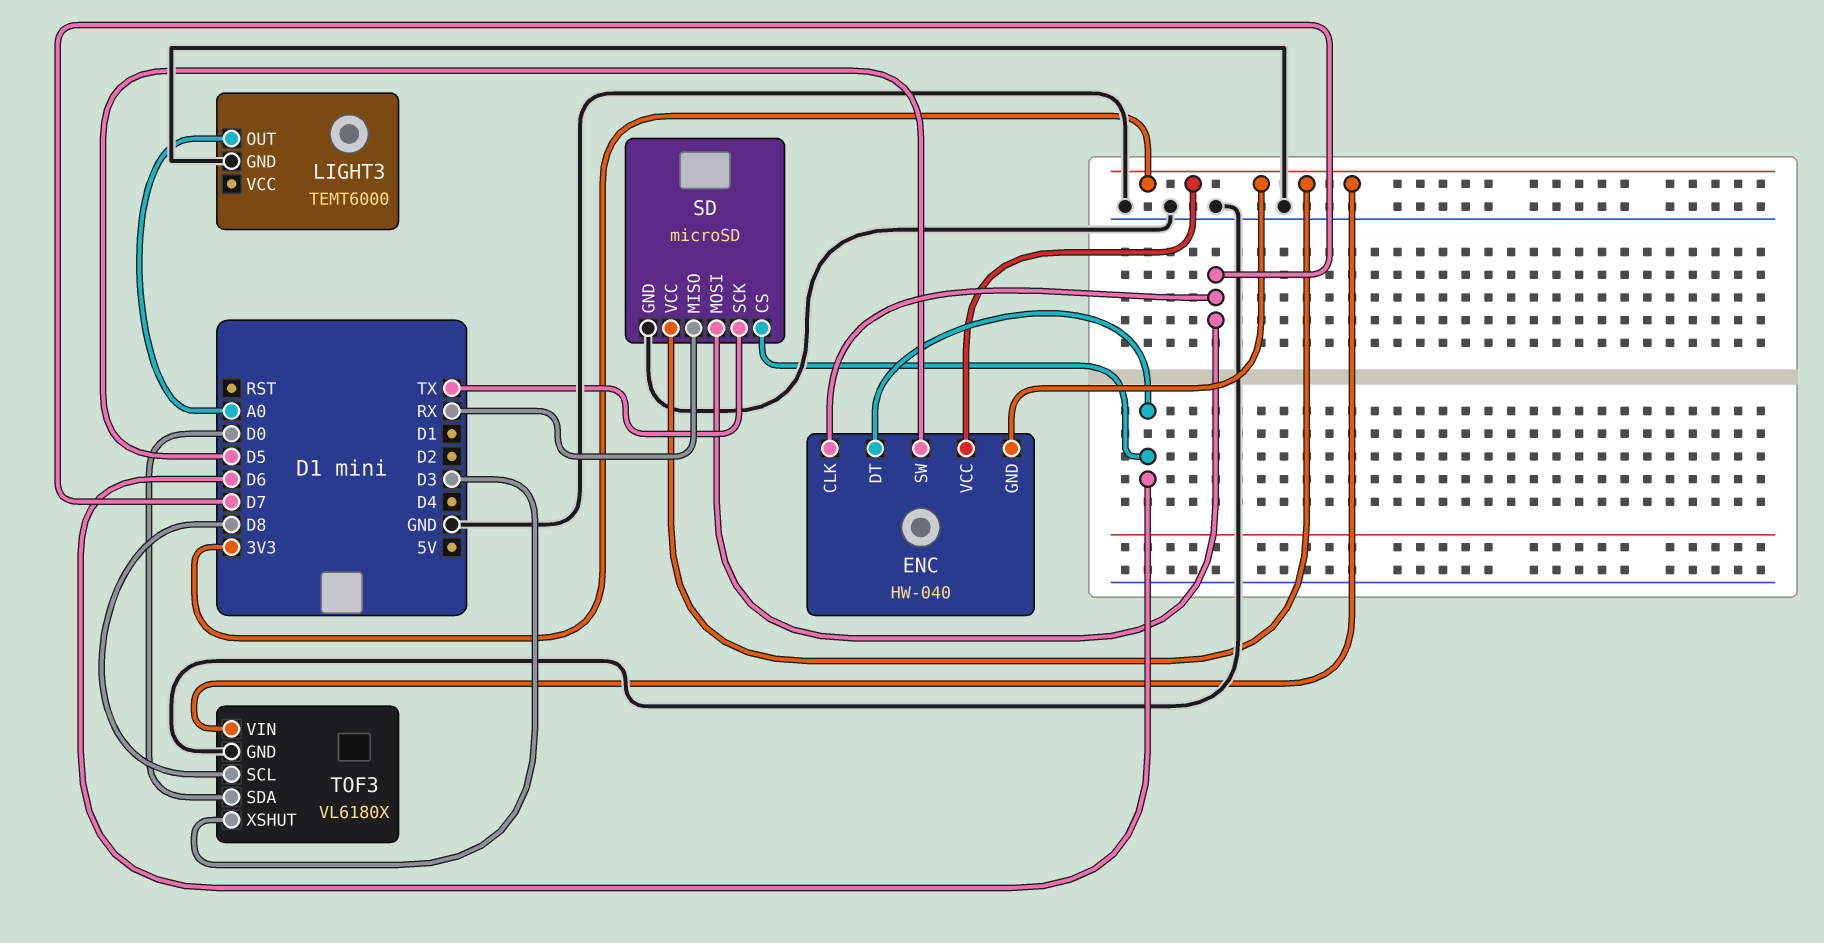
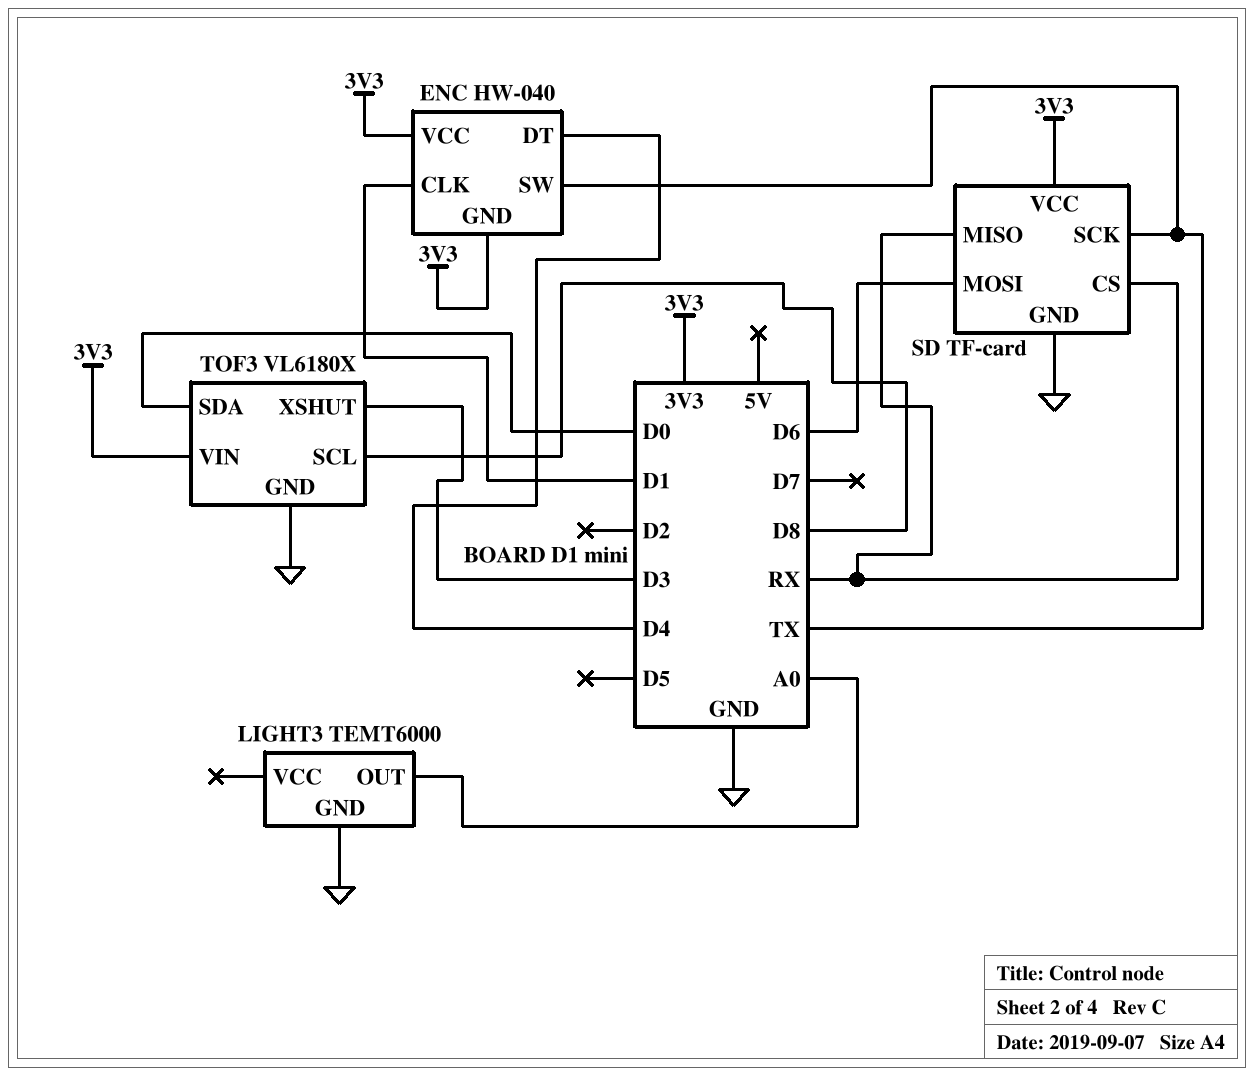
ENC pin CLK: D7 -> D1
ENC pin DT: D6 -> D4
ENC pin SW: D5 -> TX
SD: microSD -> TF-card
SD pin CS: D6 -> RX
SD pin MOSI: D7 -> D6

